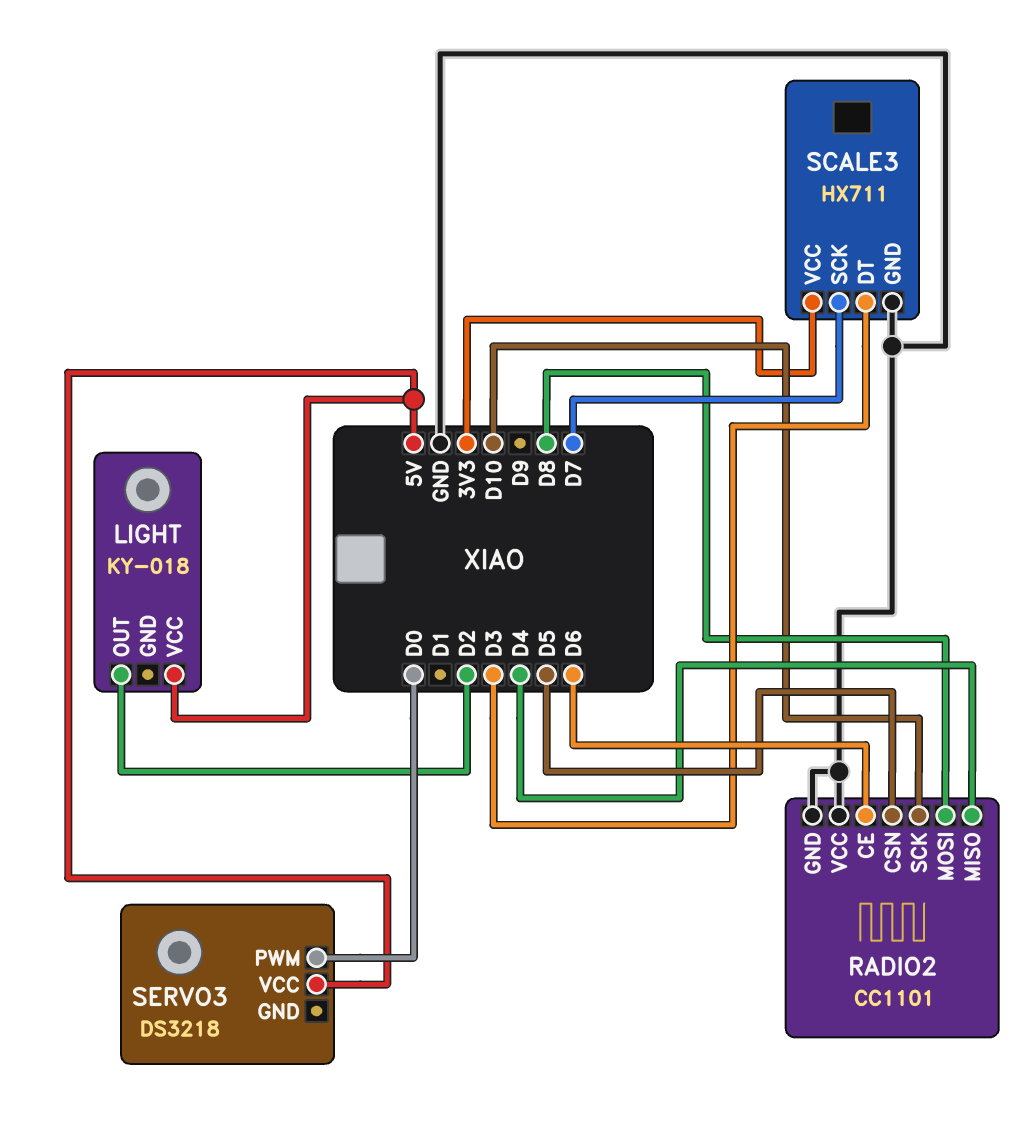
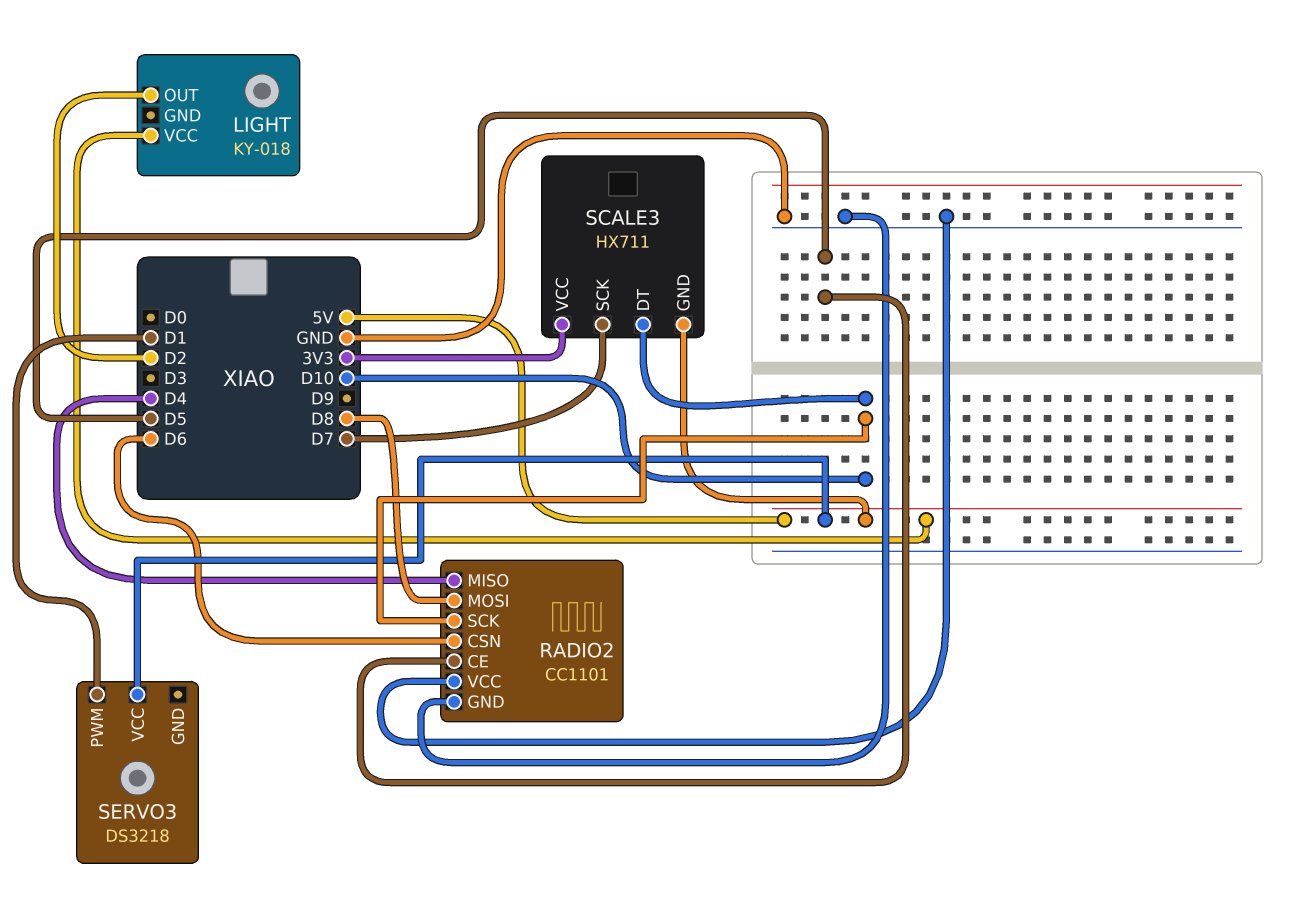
RADIO2 pin CE: D6 -> D5
RADIO2 pin CSN: D5 -> D6
SCALE3 pin DT: D3 -> D10
SCALE3 pin GND: GND -> 5V
SERVO3 pin PWM: D0 -> D1

